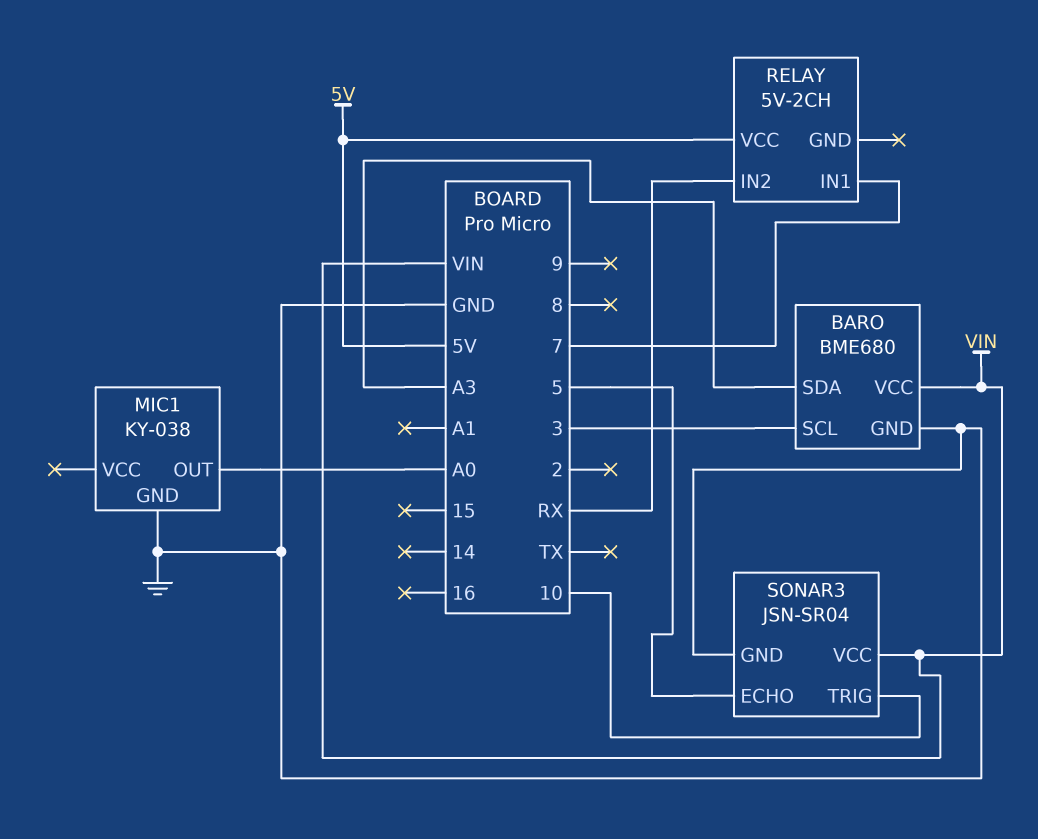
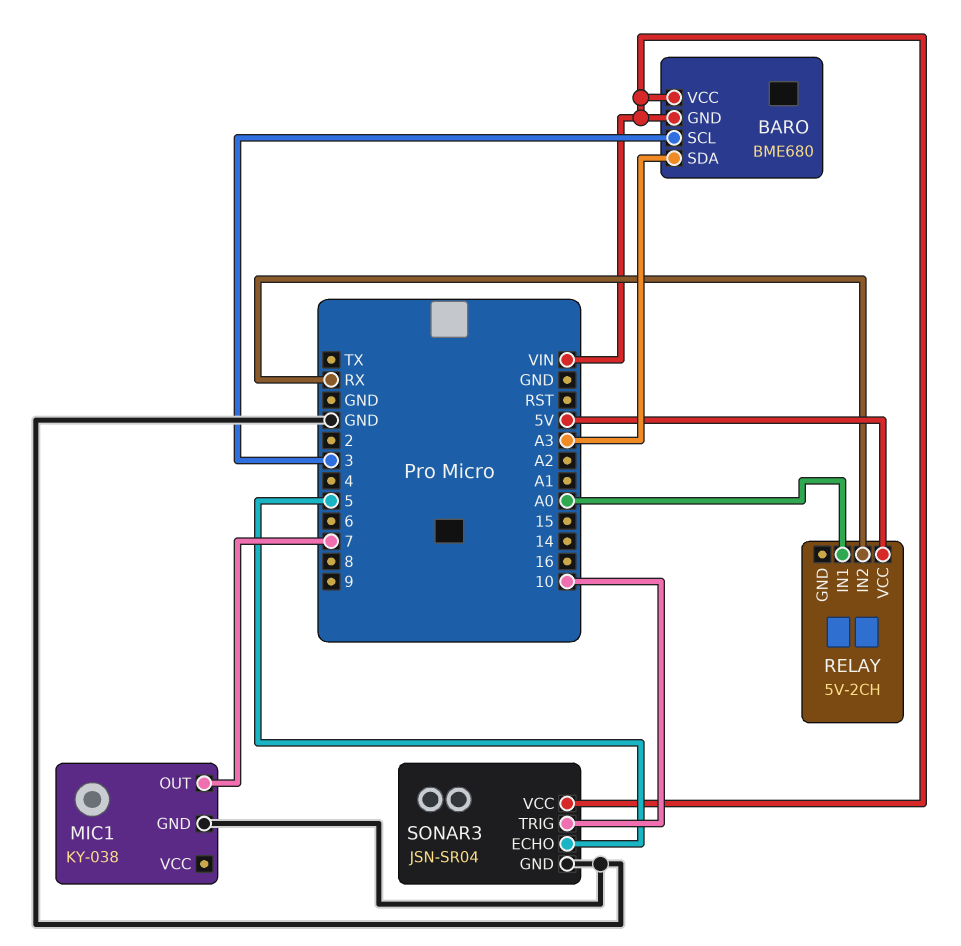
BARO pin GND: GND -> VIN
MIC1 pin OUT: A0 -> 7
RELAY pin IN1: 7 -> A0

